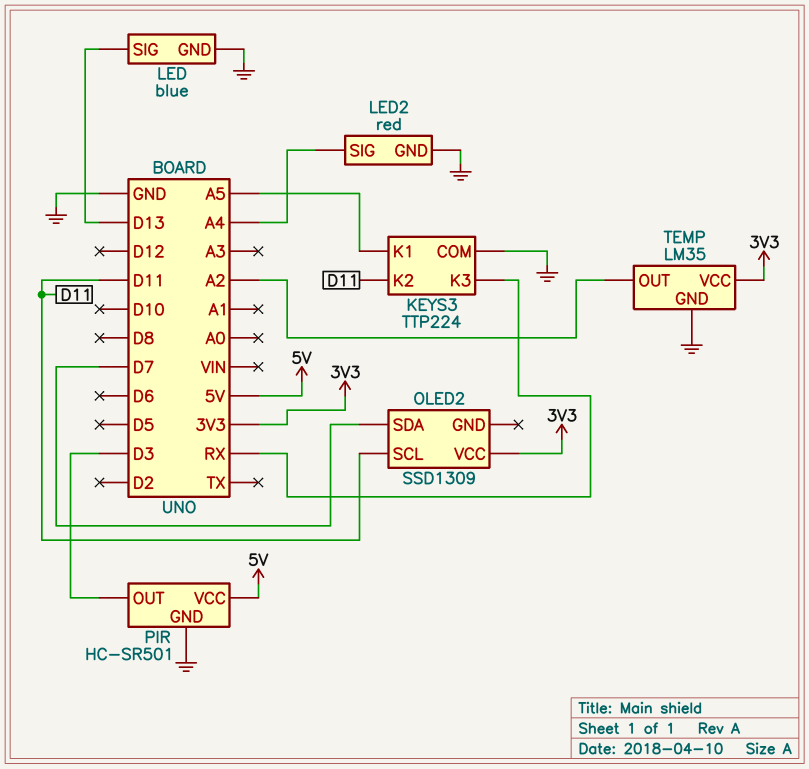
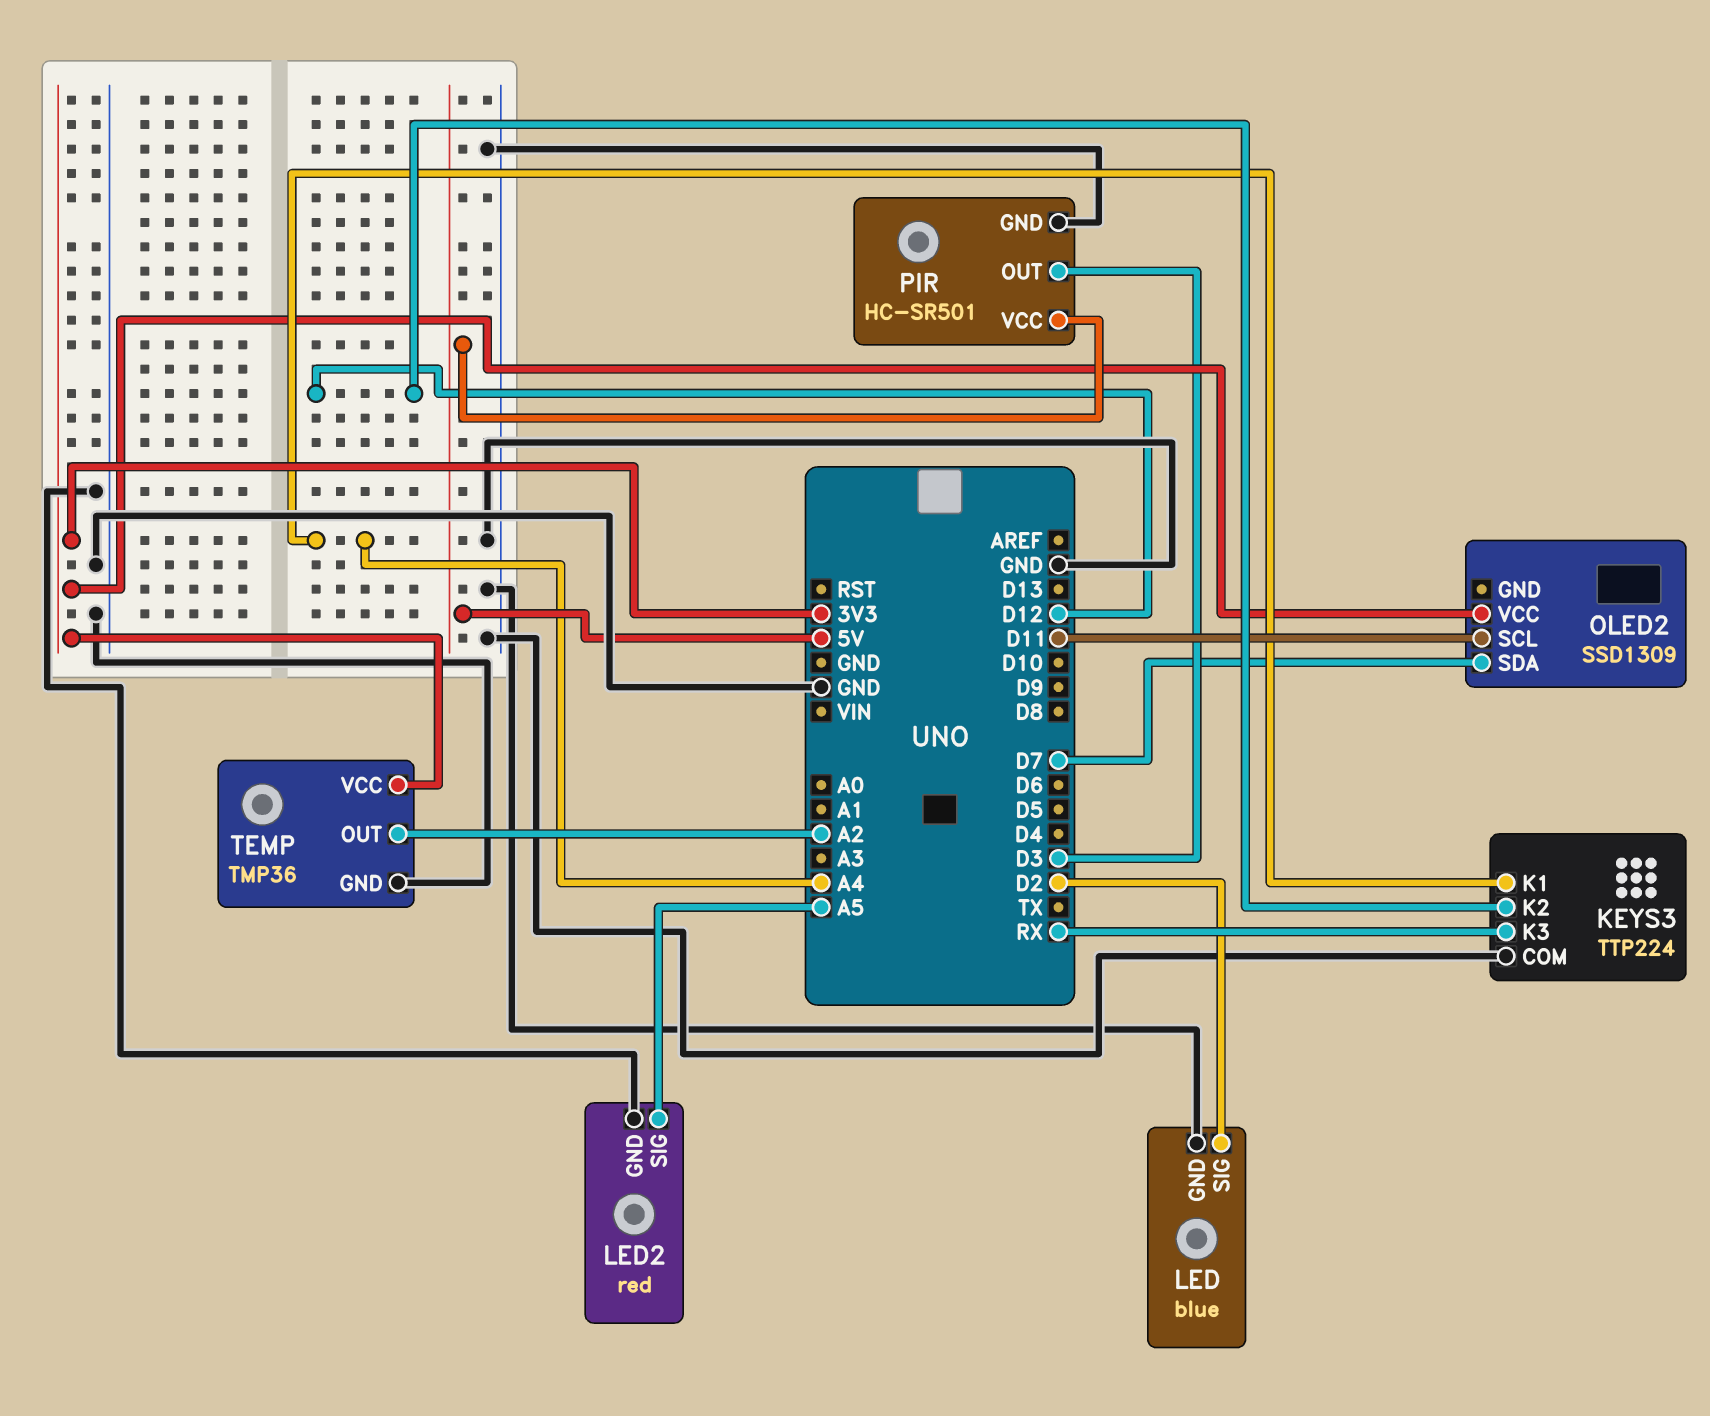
KEYS3 pin K1: A5 -> A4
KEYS3 pin K2: D11 -> D12
LED pin SIG: D13 -> D2
LED2 pin SIG: A4 -> A5
TEMP: LM35 -> TMP36

